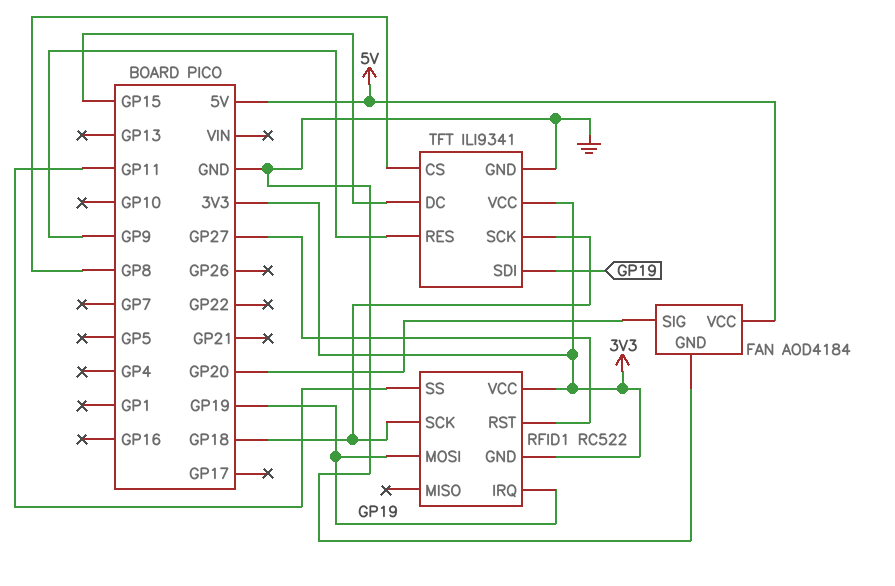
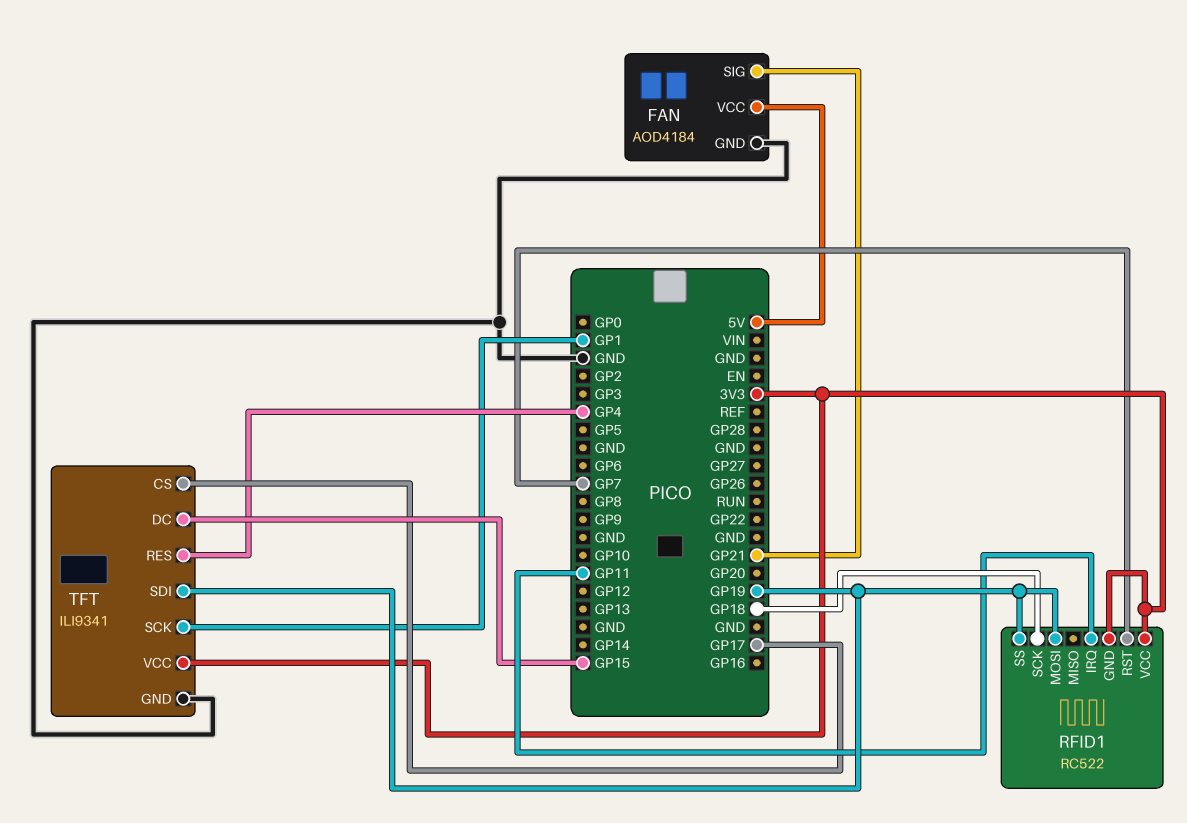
FAN pin SIG: GP20 -> GP21
RFID1 pin IRQ: GP19 -> GP11
RFID1 pin RST: GP27 -> GP7
RFID1 pin SS: GP11 -> GP19
TFT pin CS: GP8 -> GP17
TFT pin RES: GP9 -> GP4
TFT pin SCK: GP18 -> GP1

